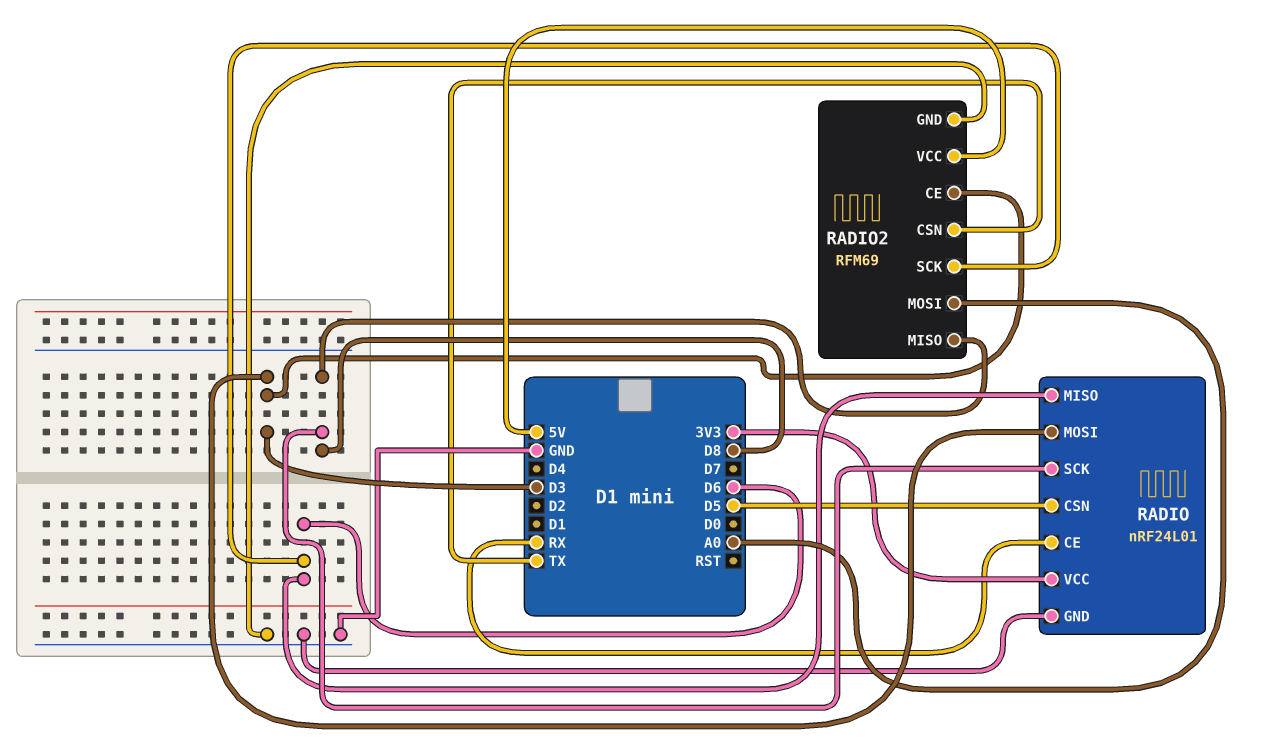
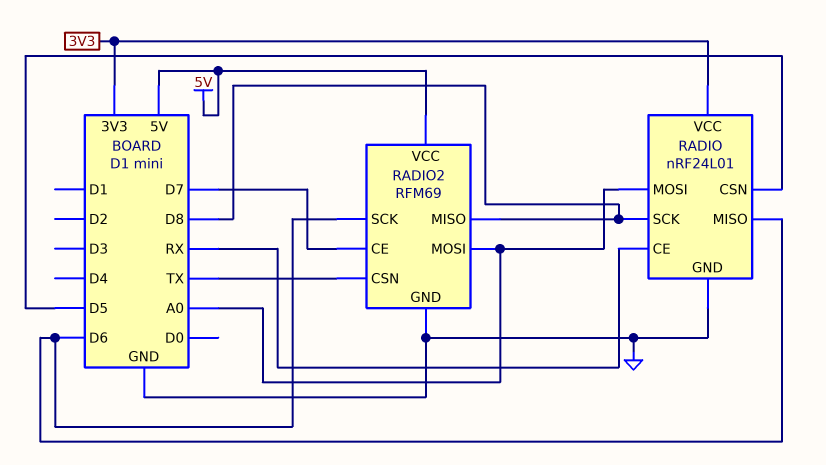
RADIO pin MOSI: D3 -> A0
RADIO2 pin CE: D3 -> D7

